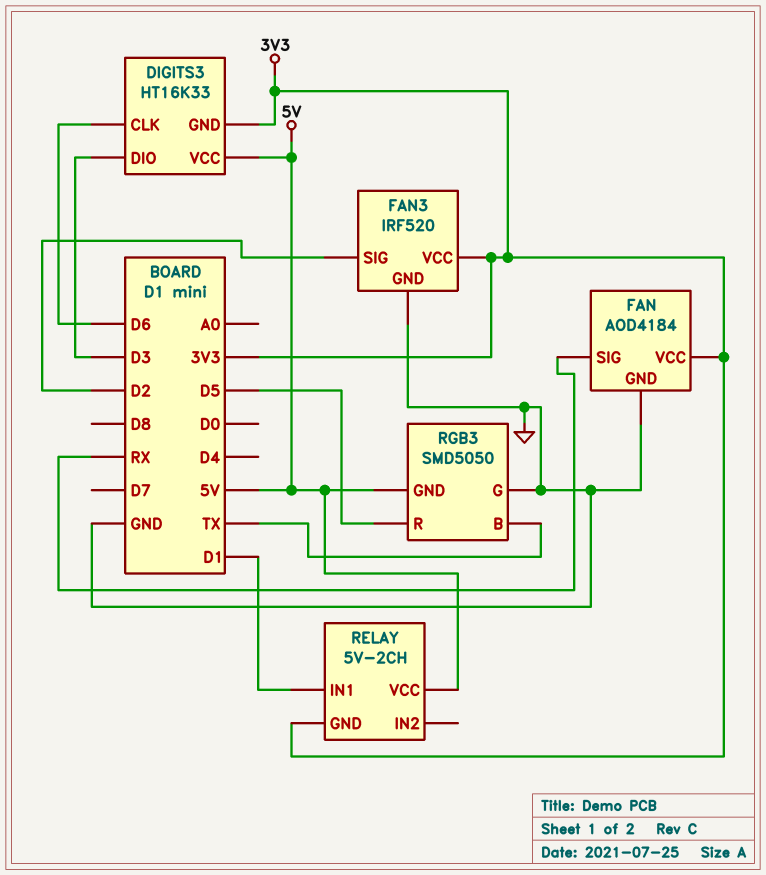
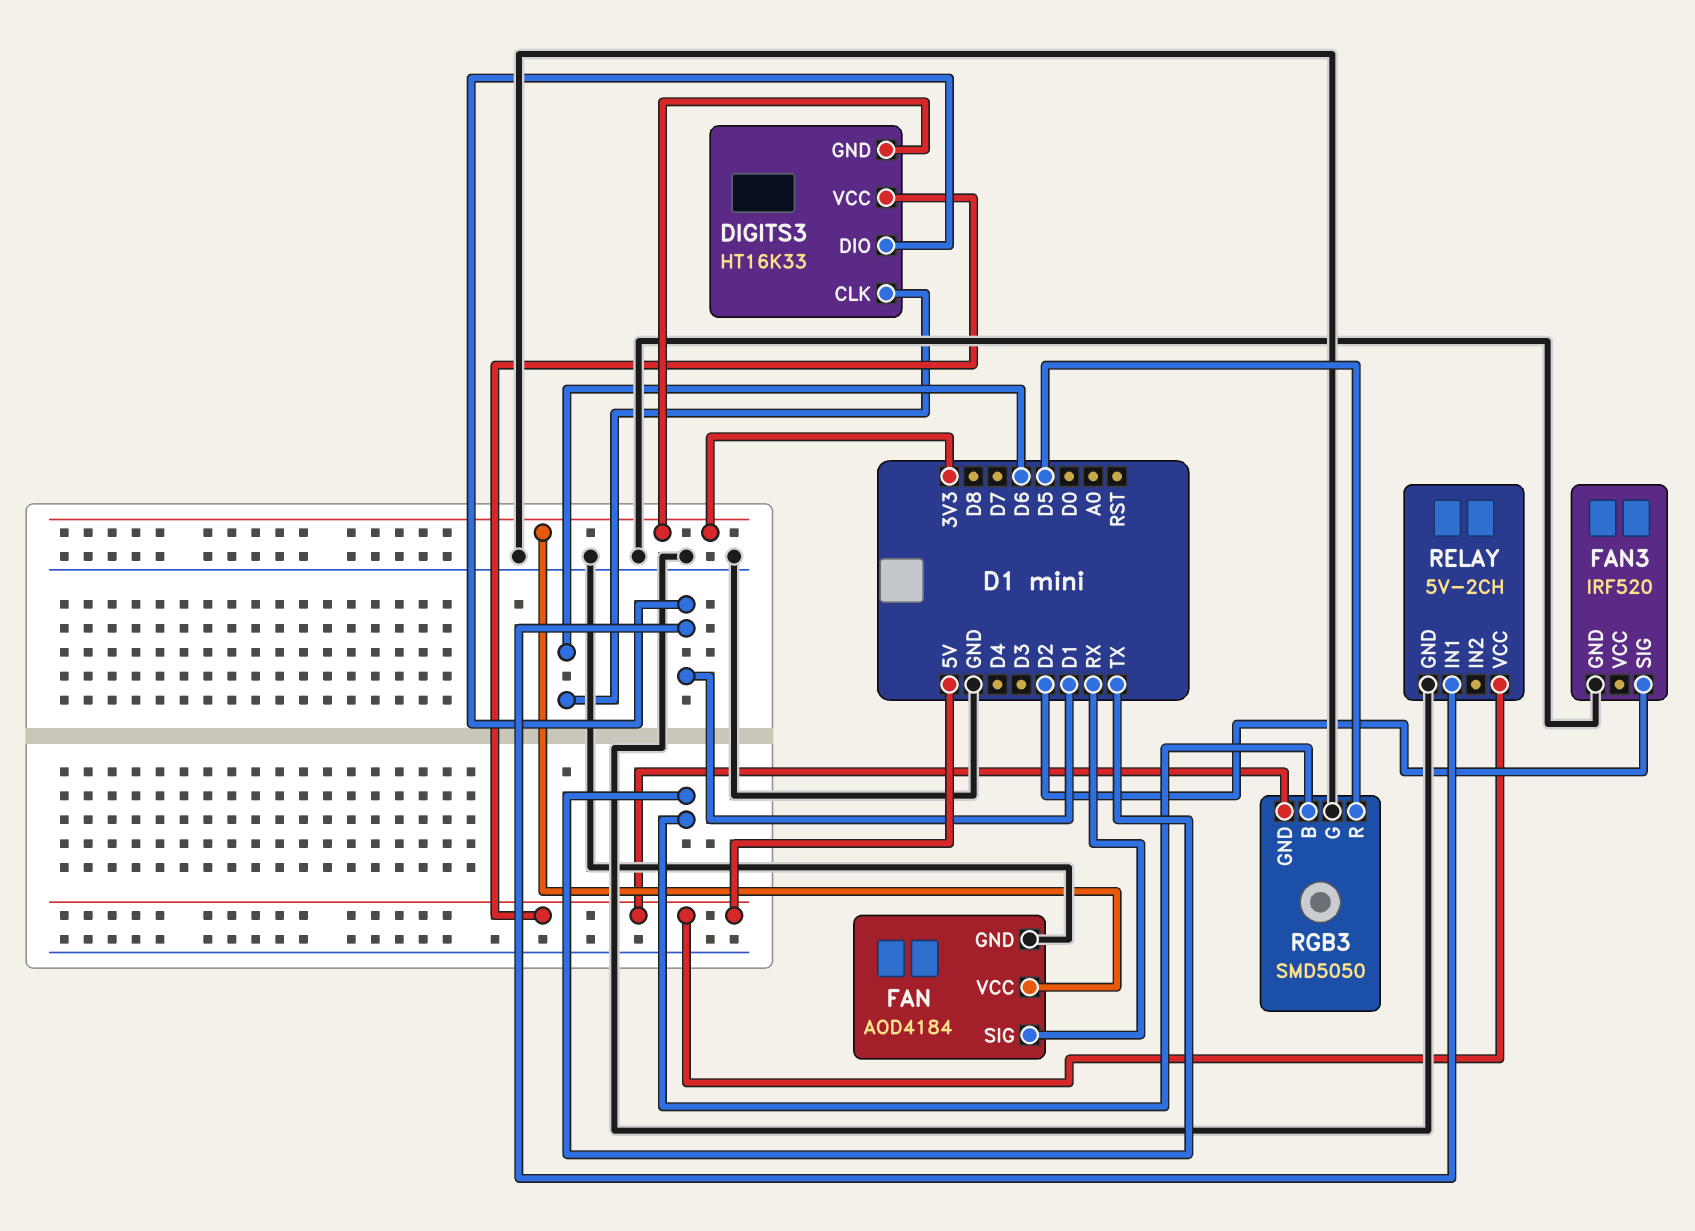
DIGITS3 pin DIO: D3 -> D1
FAN3 pin VCC: 3V3 -> none
RELAY pin GND: 3V3 -> GND

